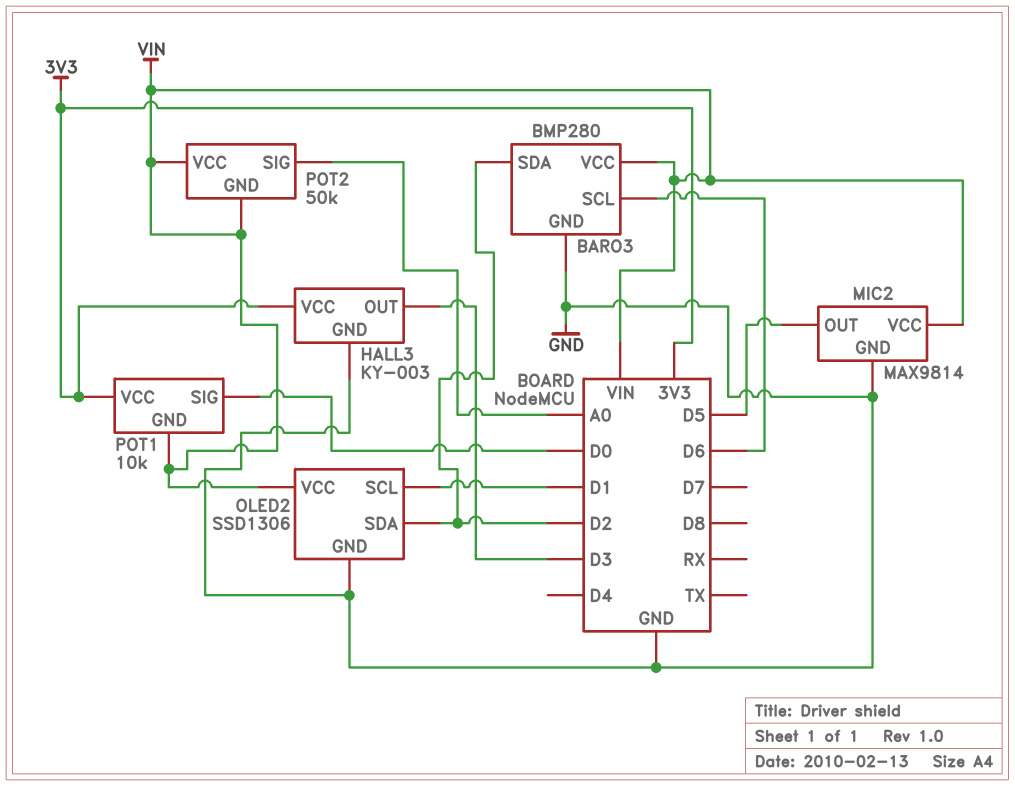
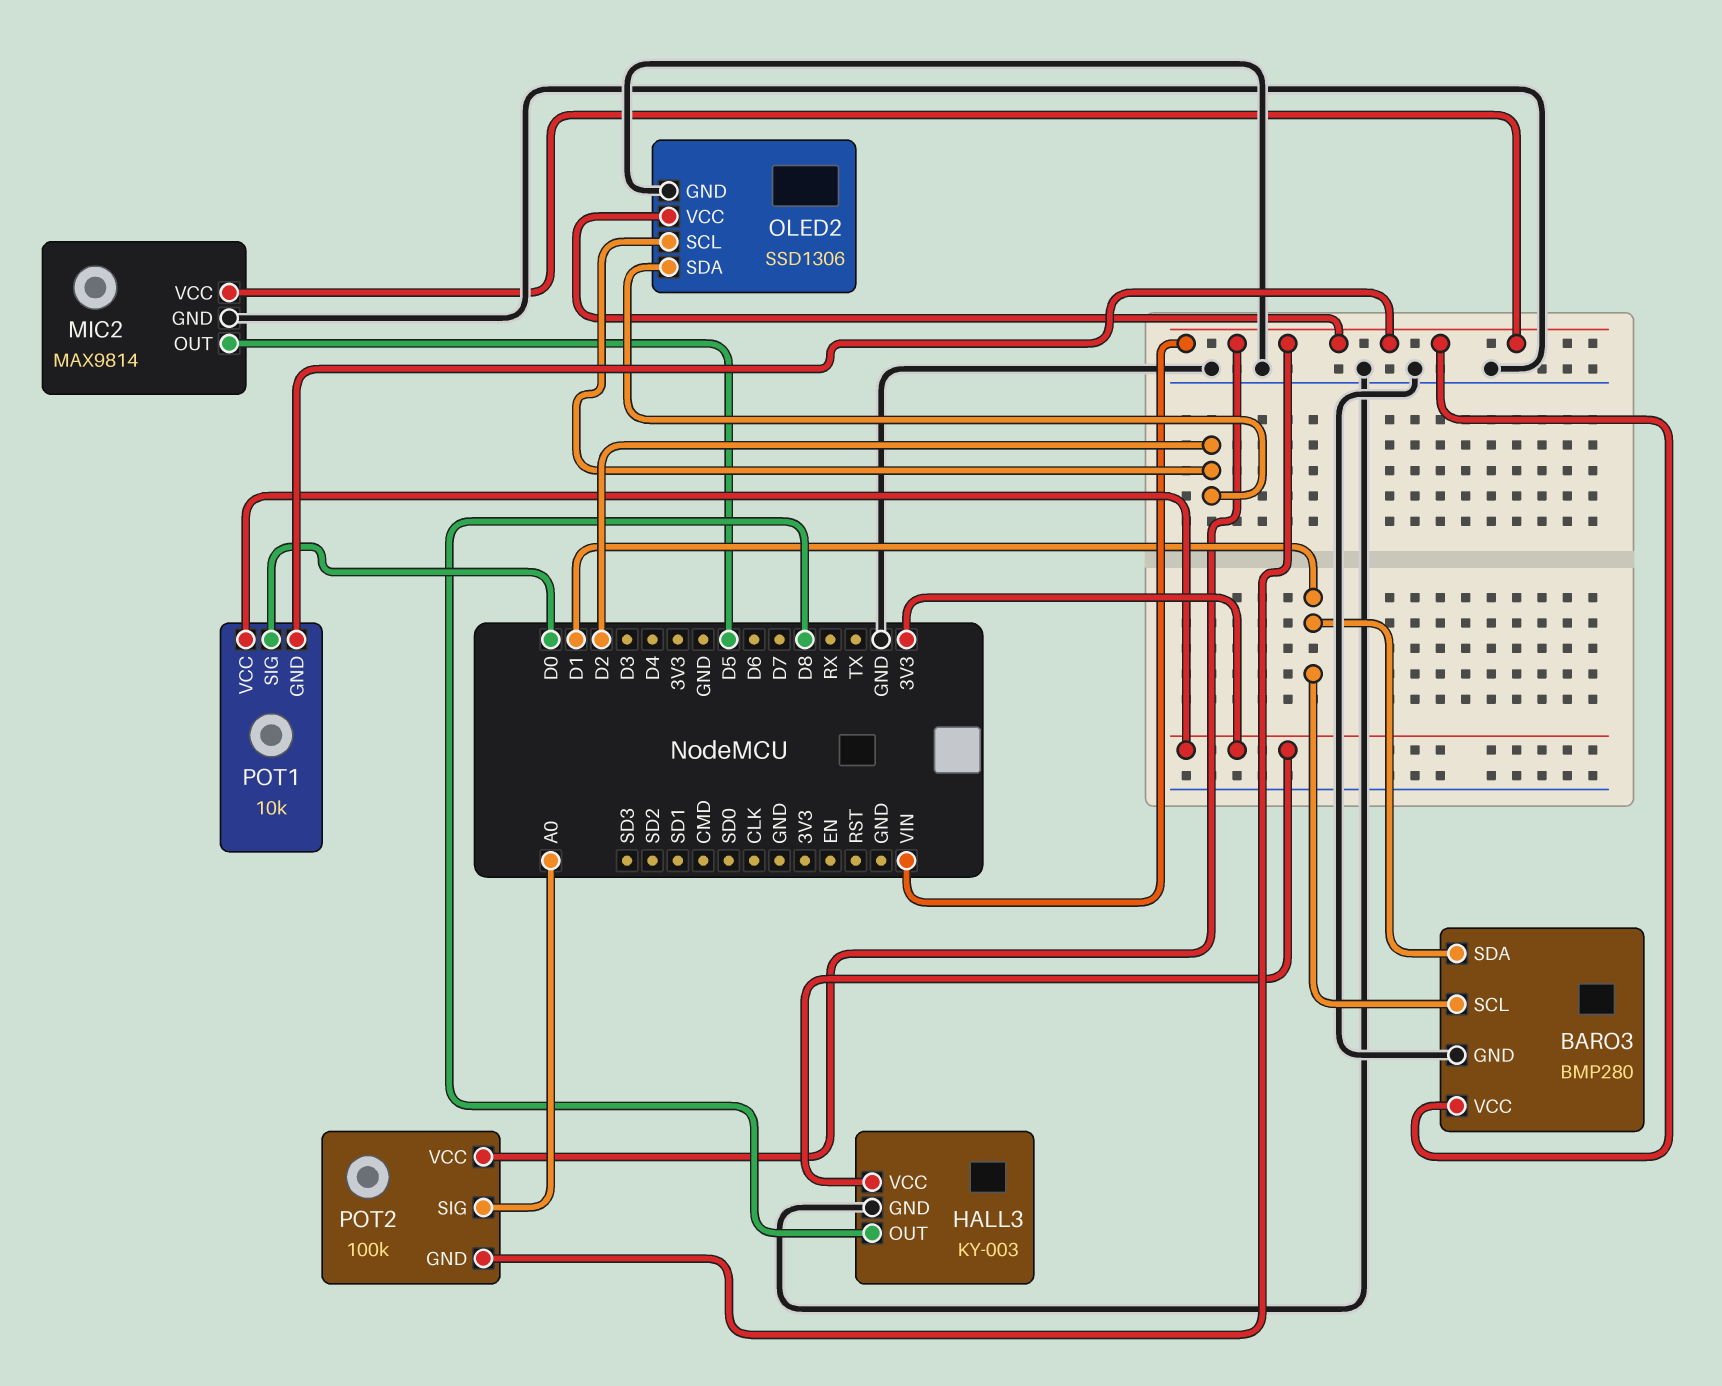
BARO3 pin SCL: D6 -> D1
BARO3 pin SDA: D2 -> D1
HALL3 pin OUT: D3 -> D8
OLED2 pin SCL: D1 -> D2
POT2: 50k -> 100k

